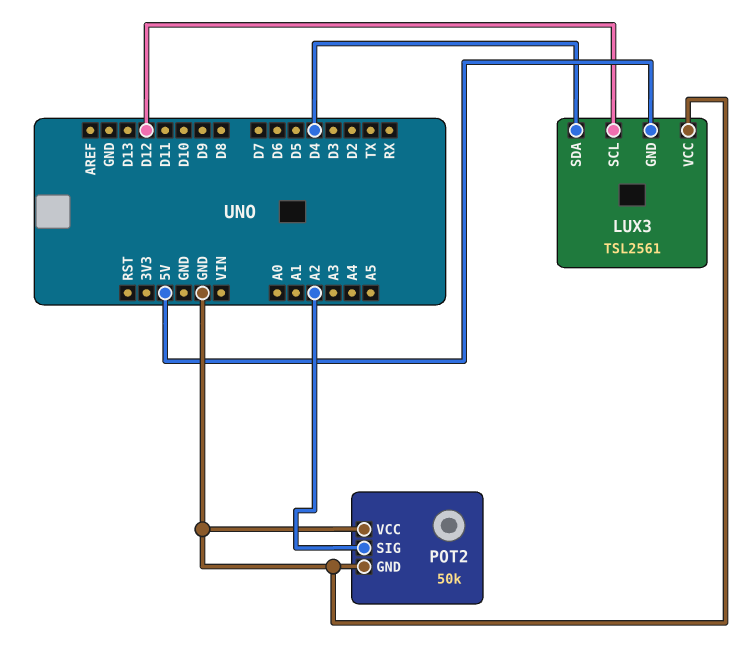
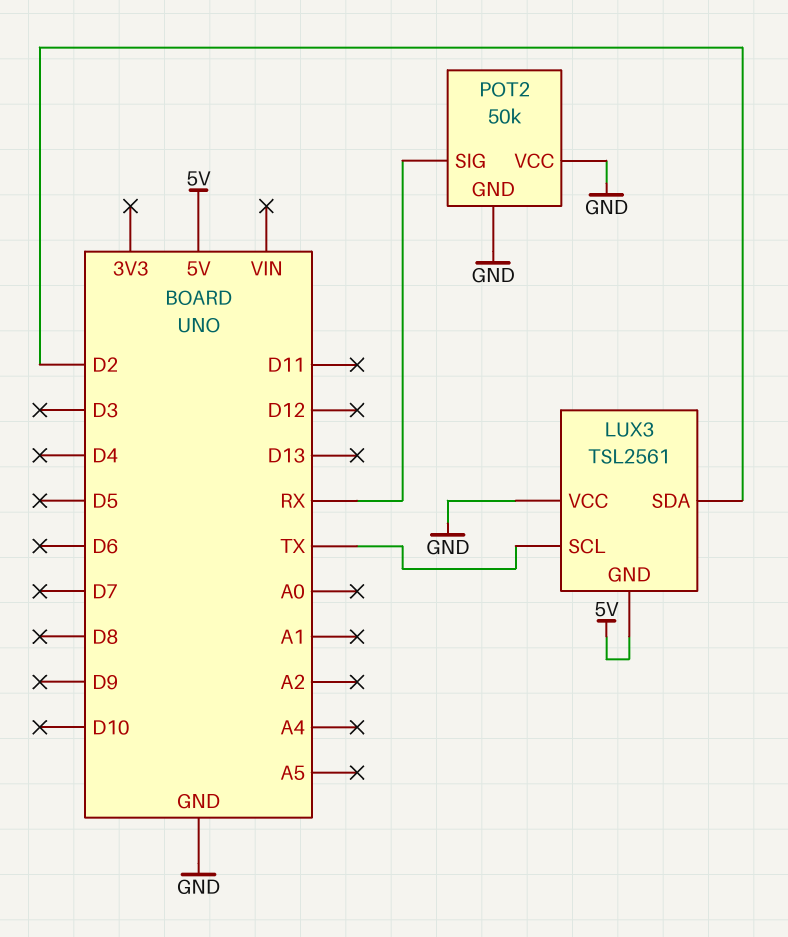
LUX3 pin SCL: D12 -> TX
LUX3 pin SDA: D4 -> D2
POT2 pin SIG: A2 -> RX

